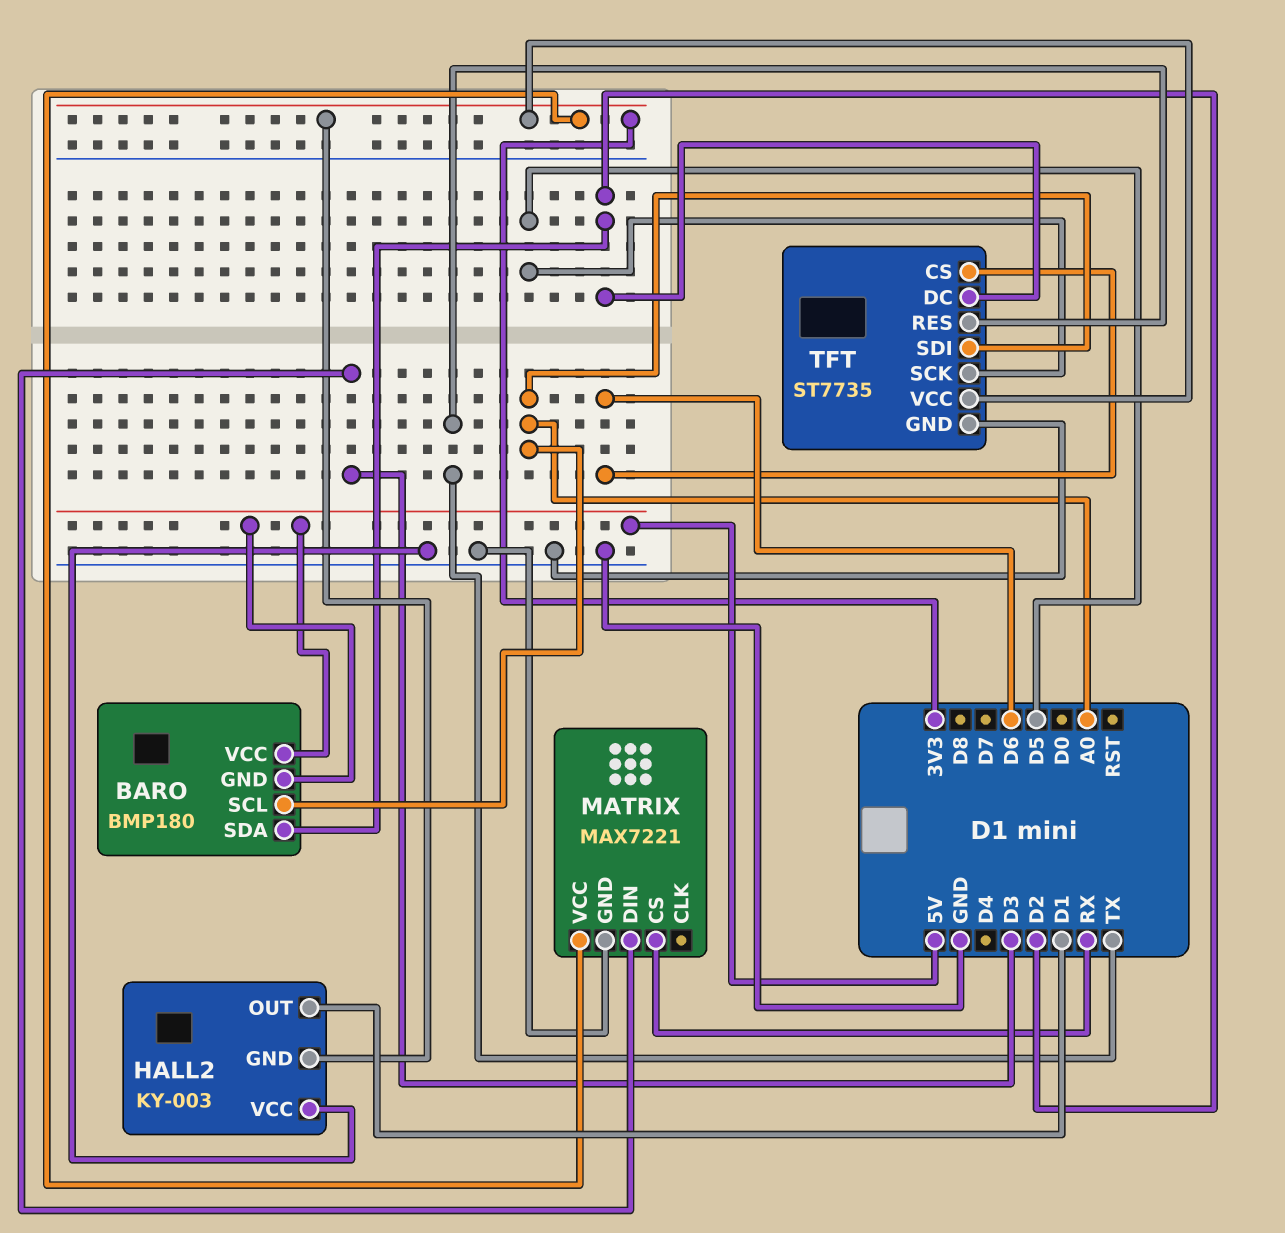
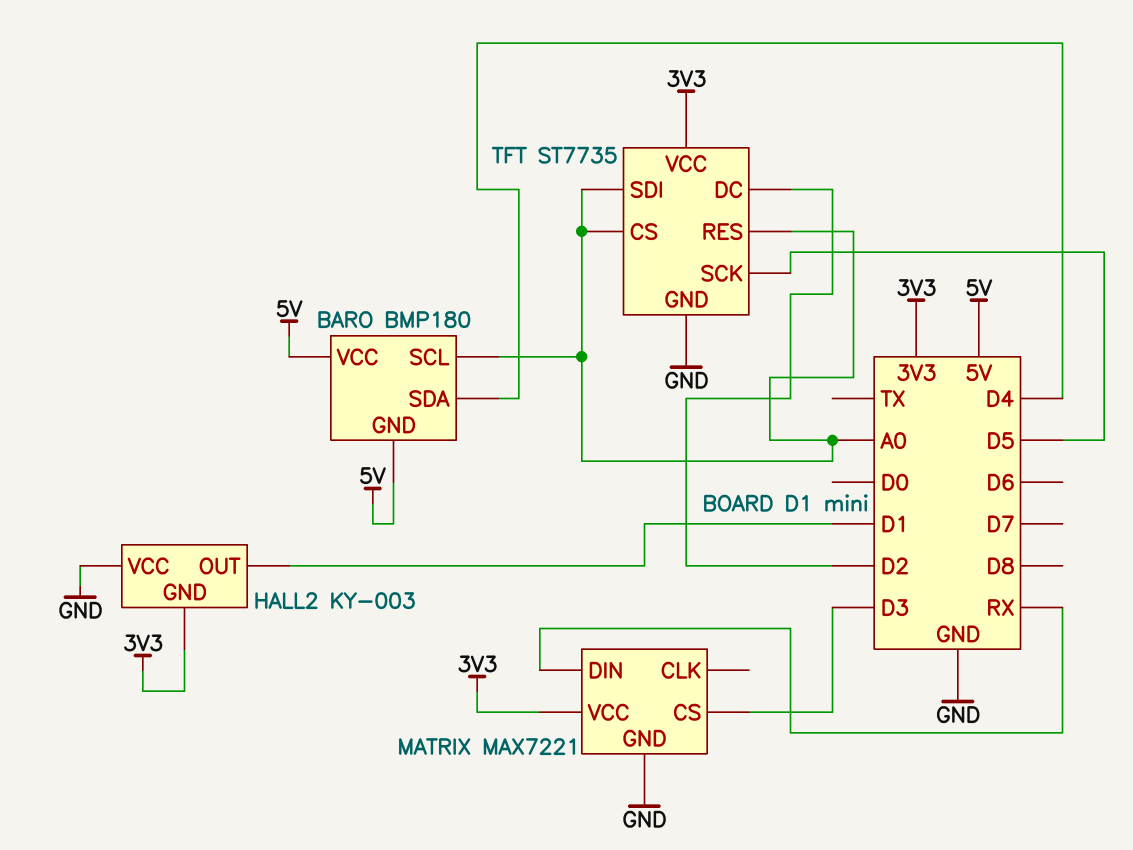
BARO pin SDA: D2 -> D4
MATRIX pin CS: RX -> D3
MATRIX pin DIN: D3 -> RX
TFT pin CS: D6 -> A0
TFT pin RES: TX -> A0

